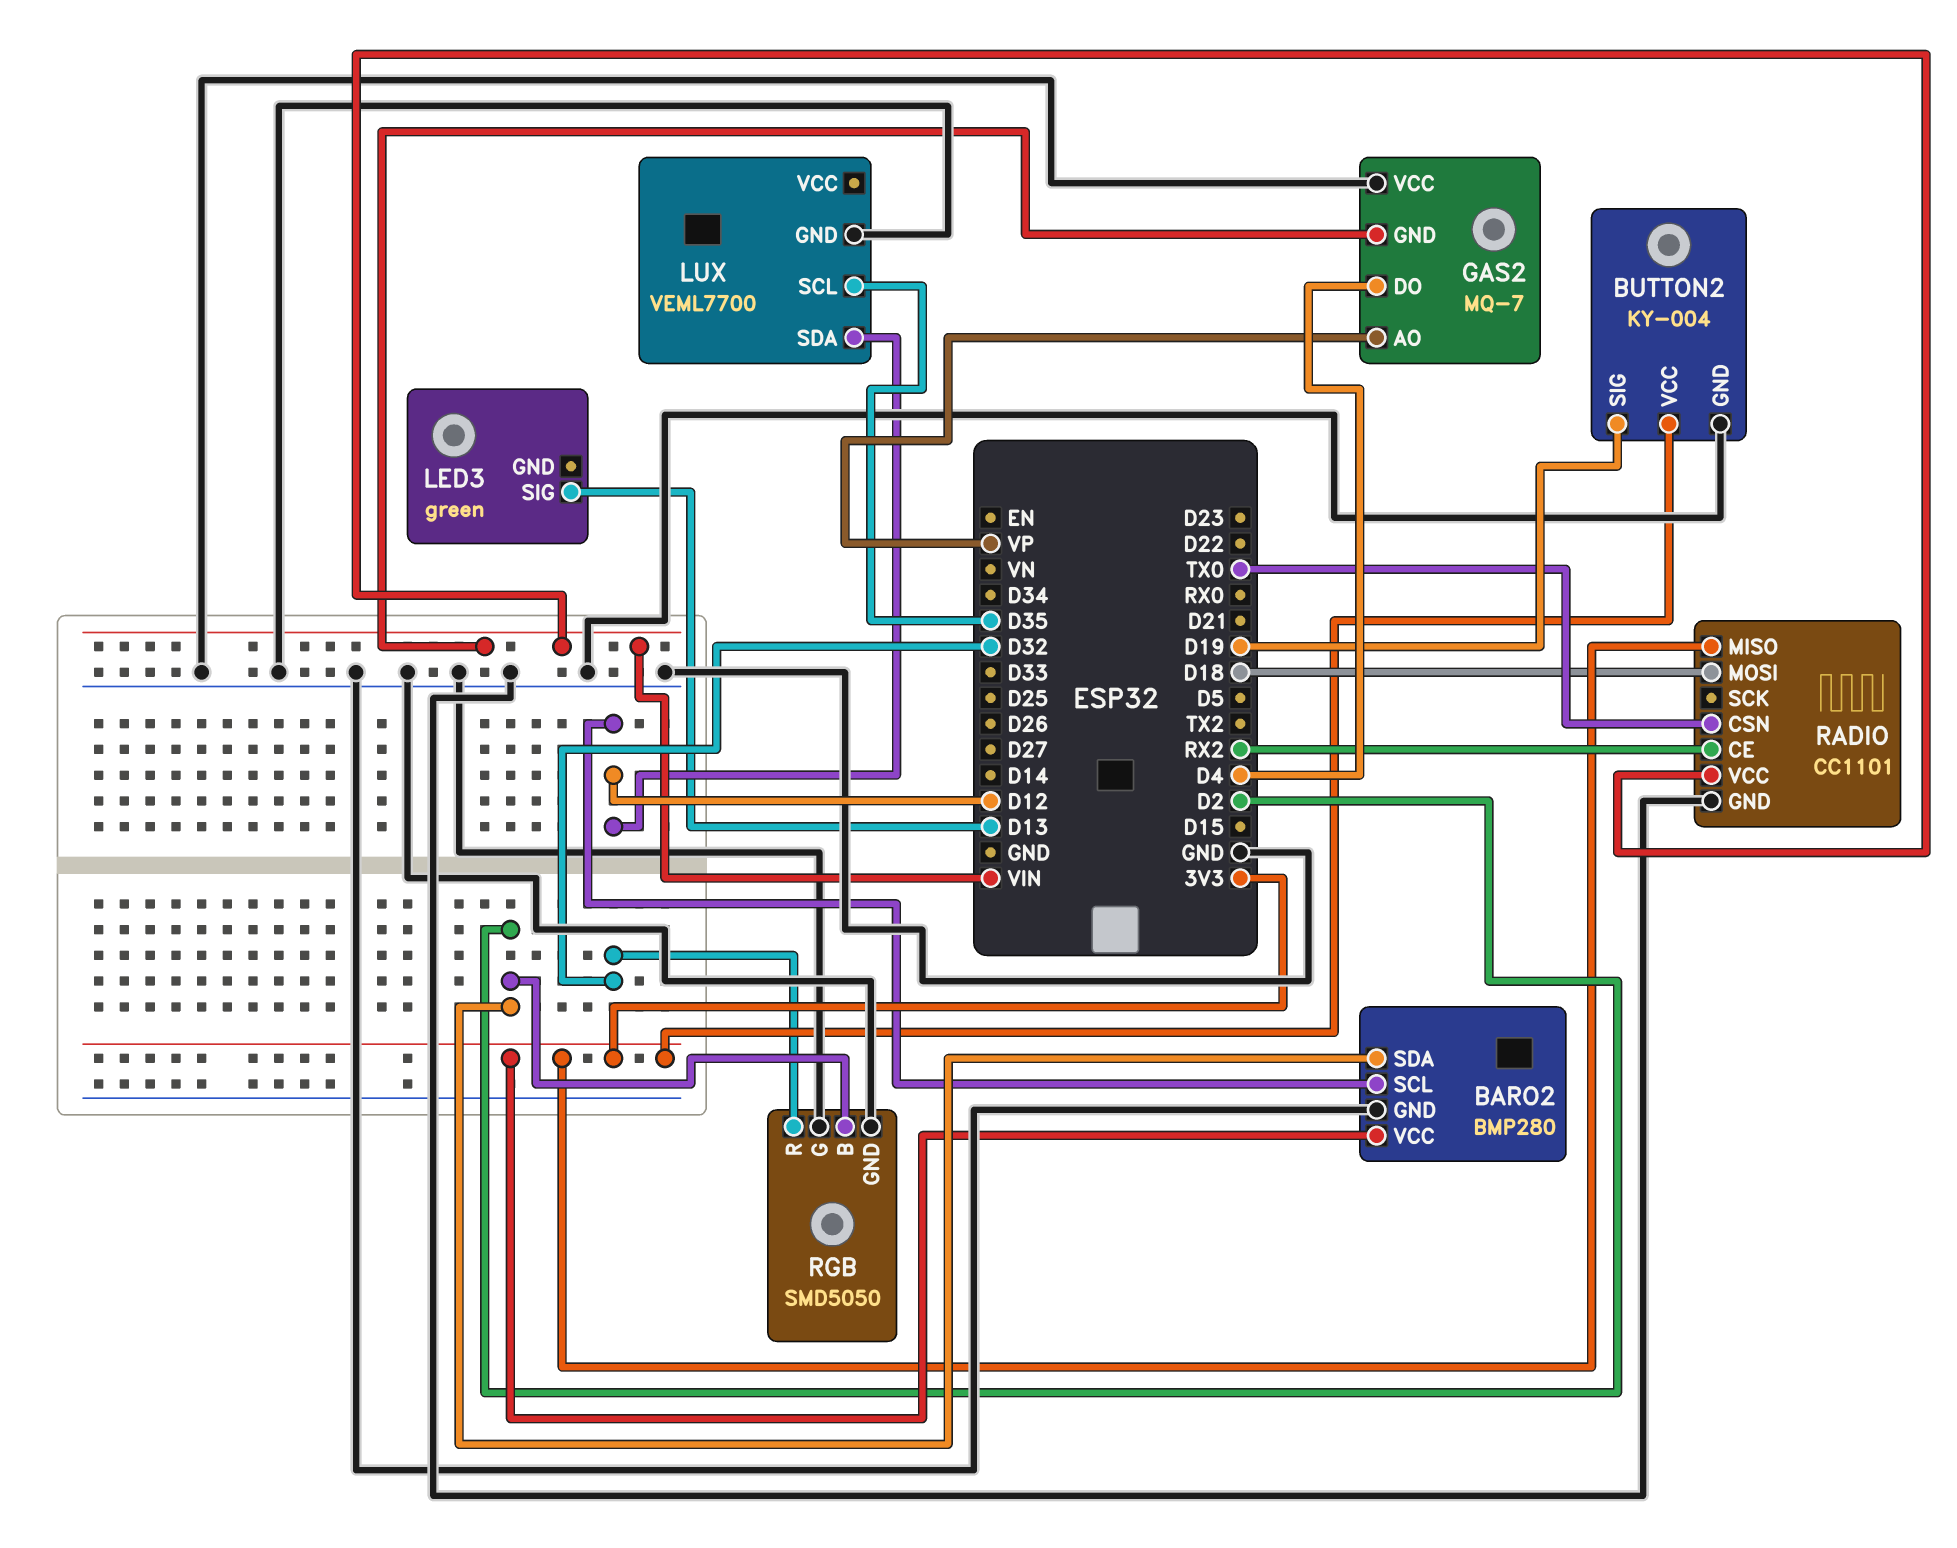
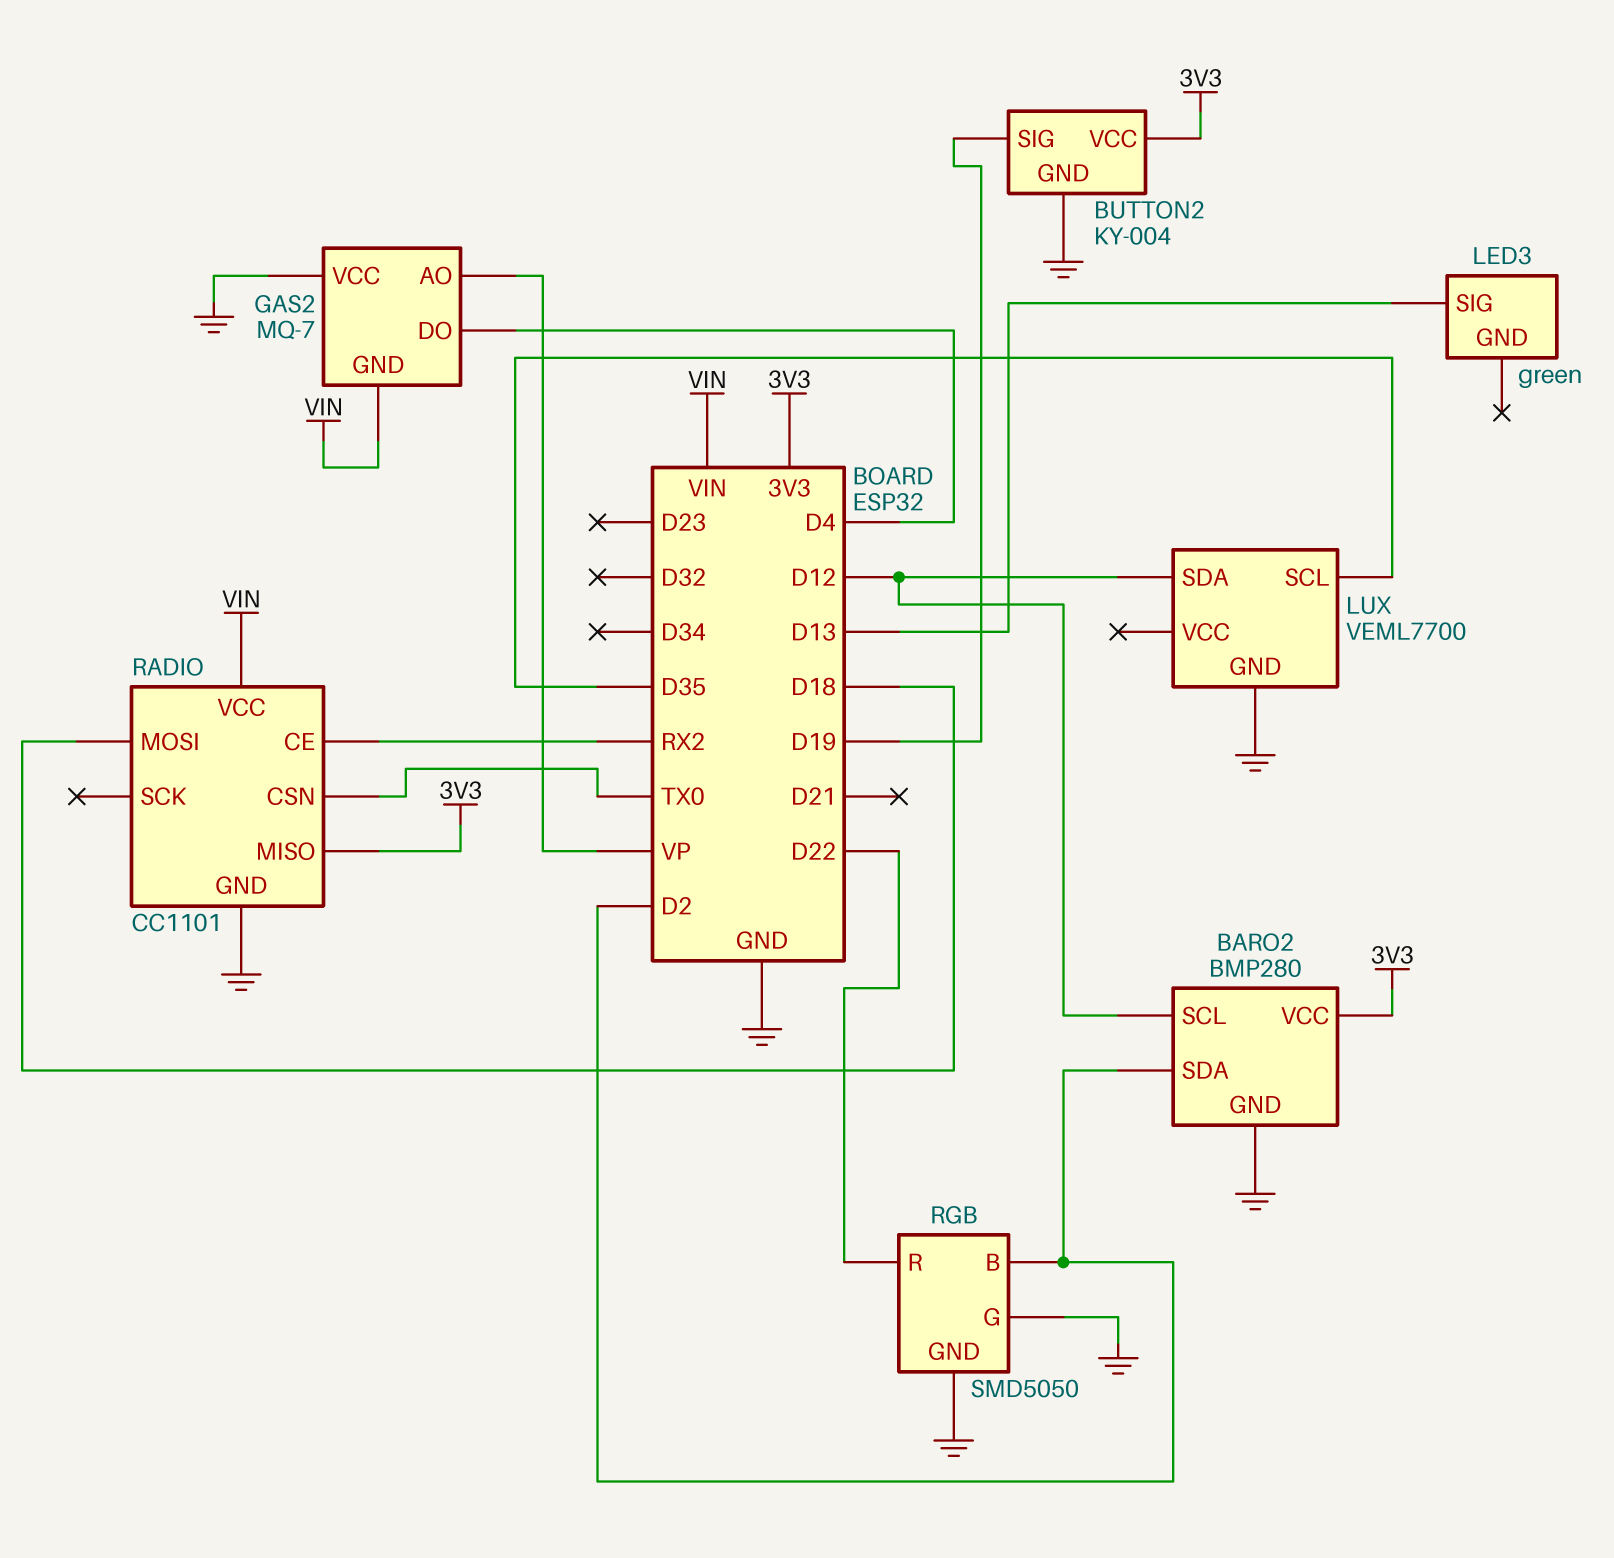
RGB pin R: D32 -> D22

